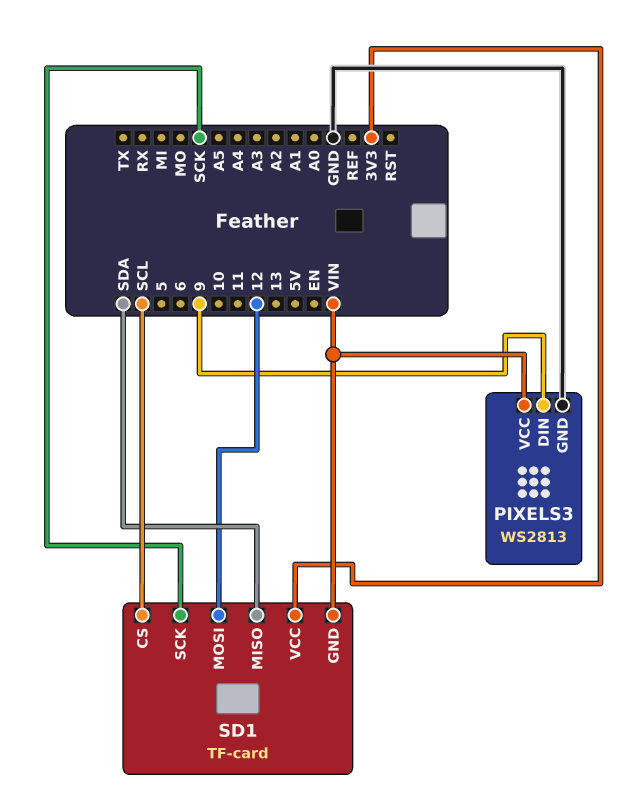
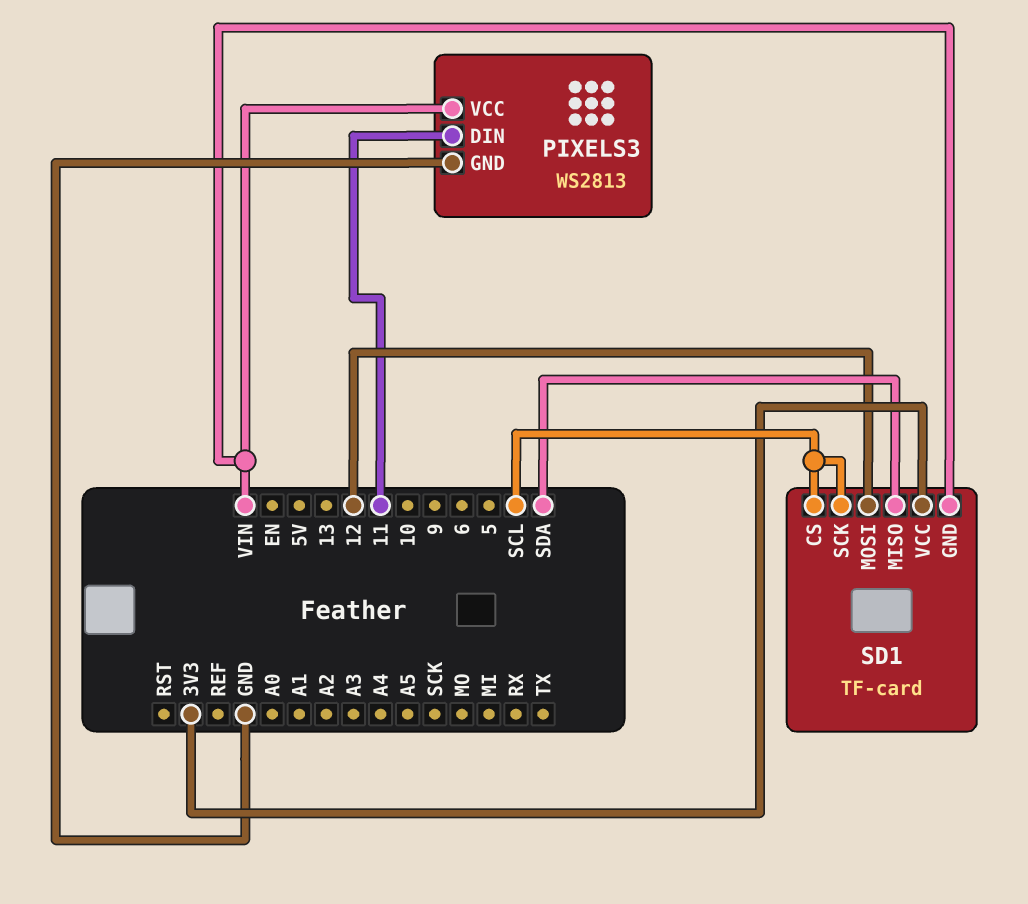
PIXELS3 pin DIN: 9 -> 11
SD1 pin SCK: SCK -> SCL

